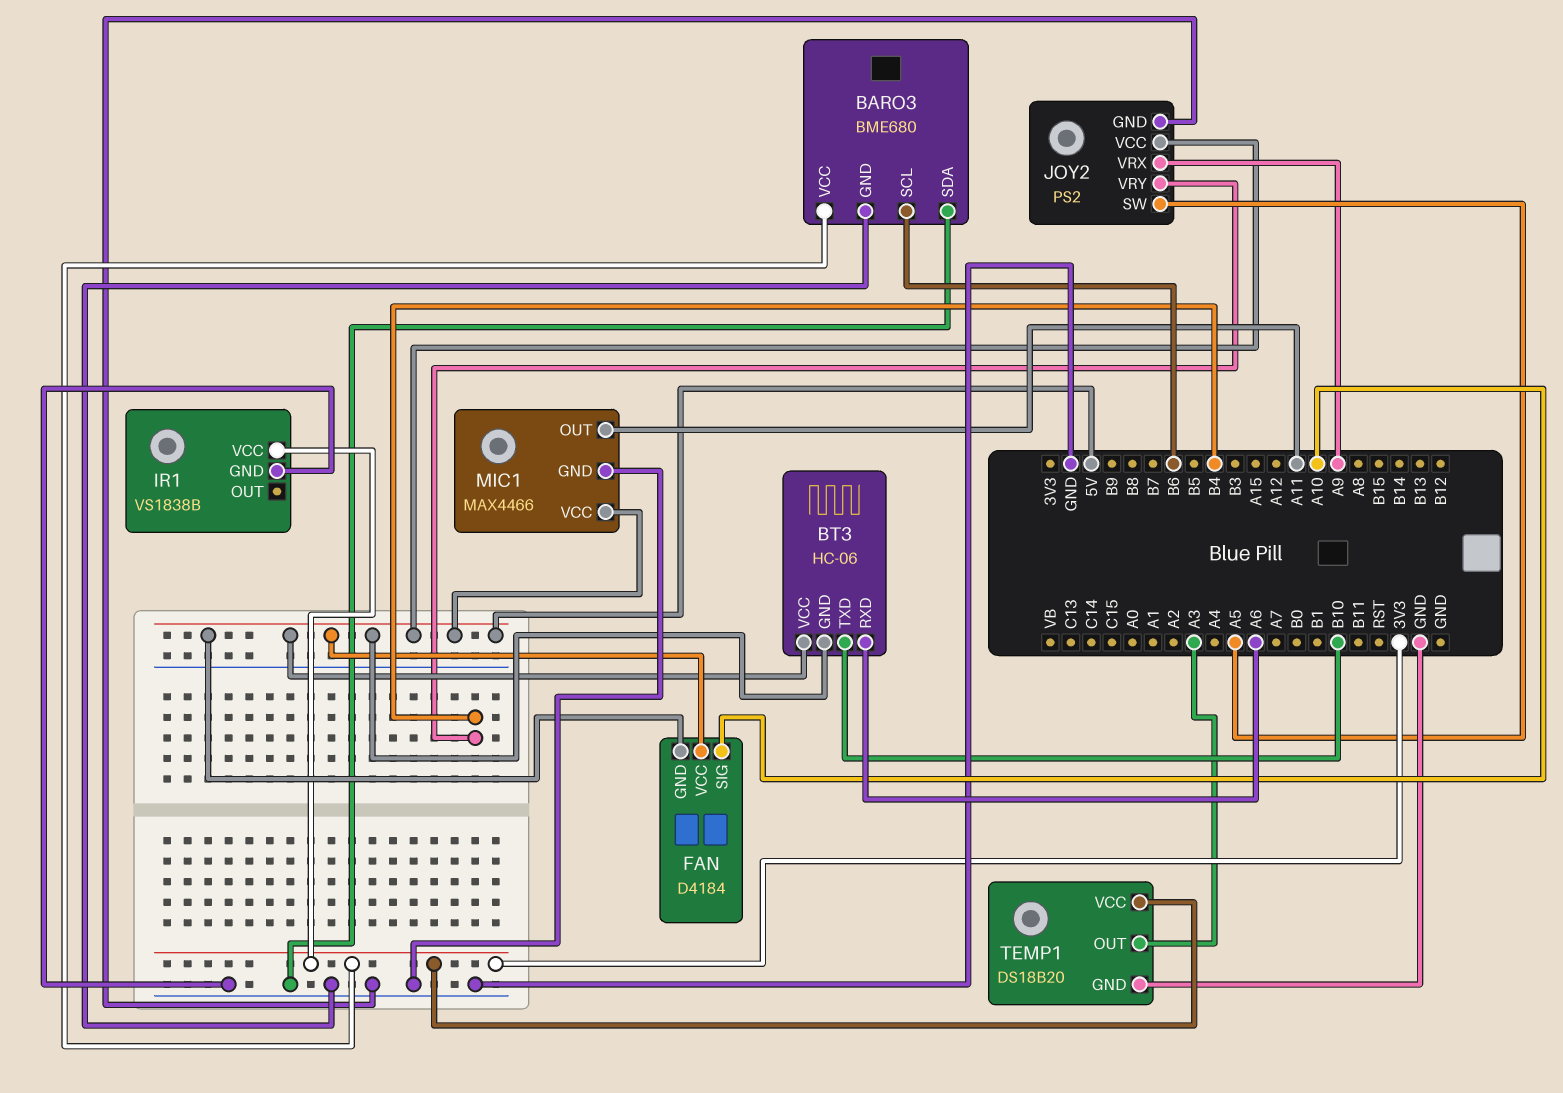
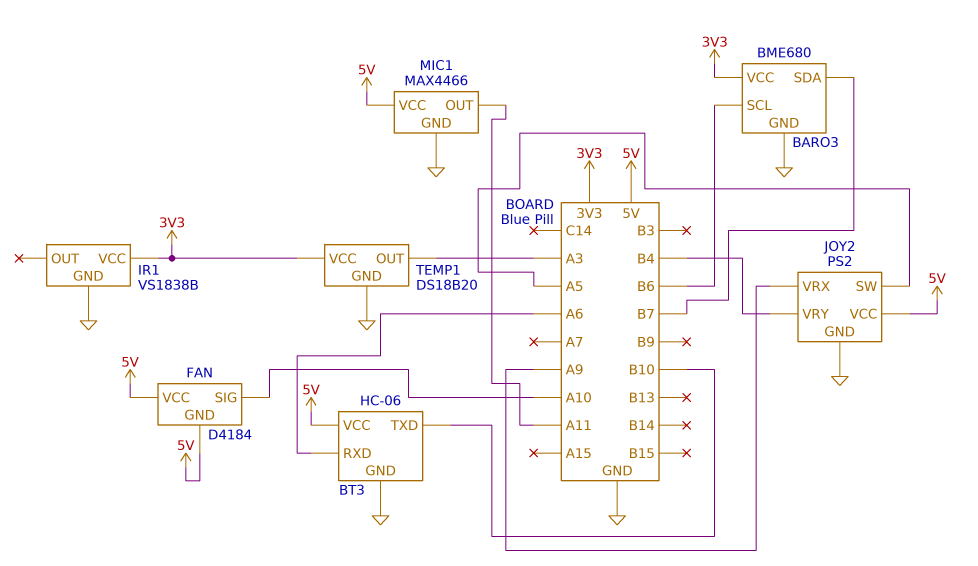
BARO3 pin SDA: GND -> B7
BT3 pin GND: 5V -> GND

